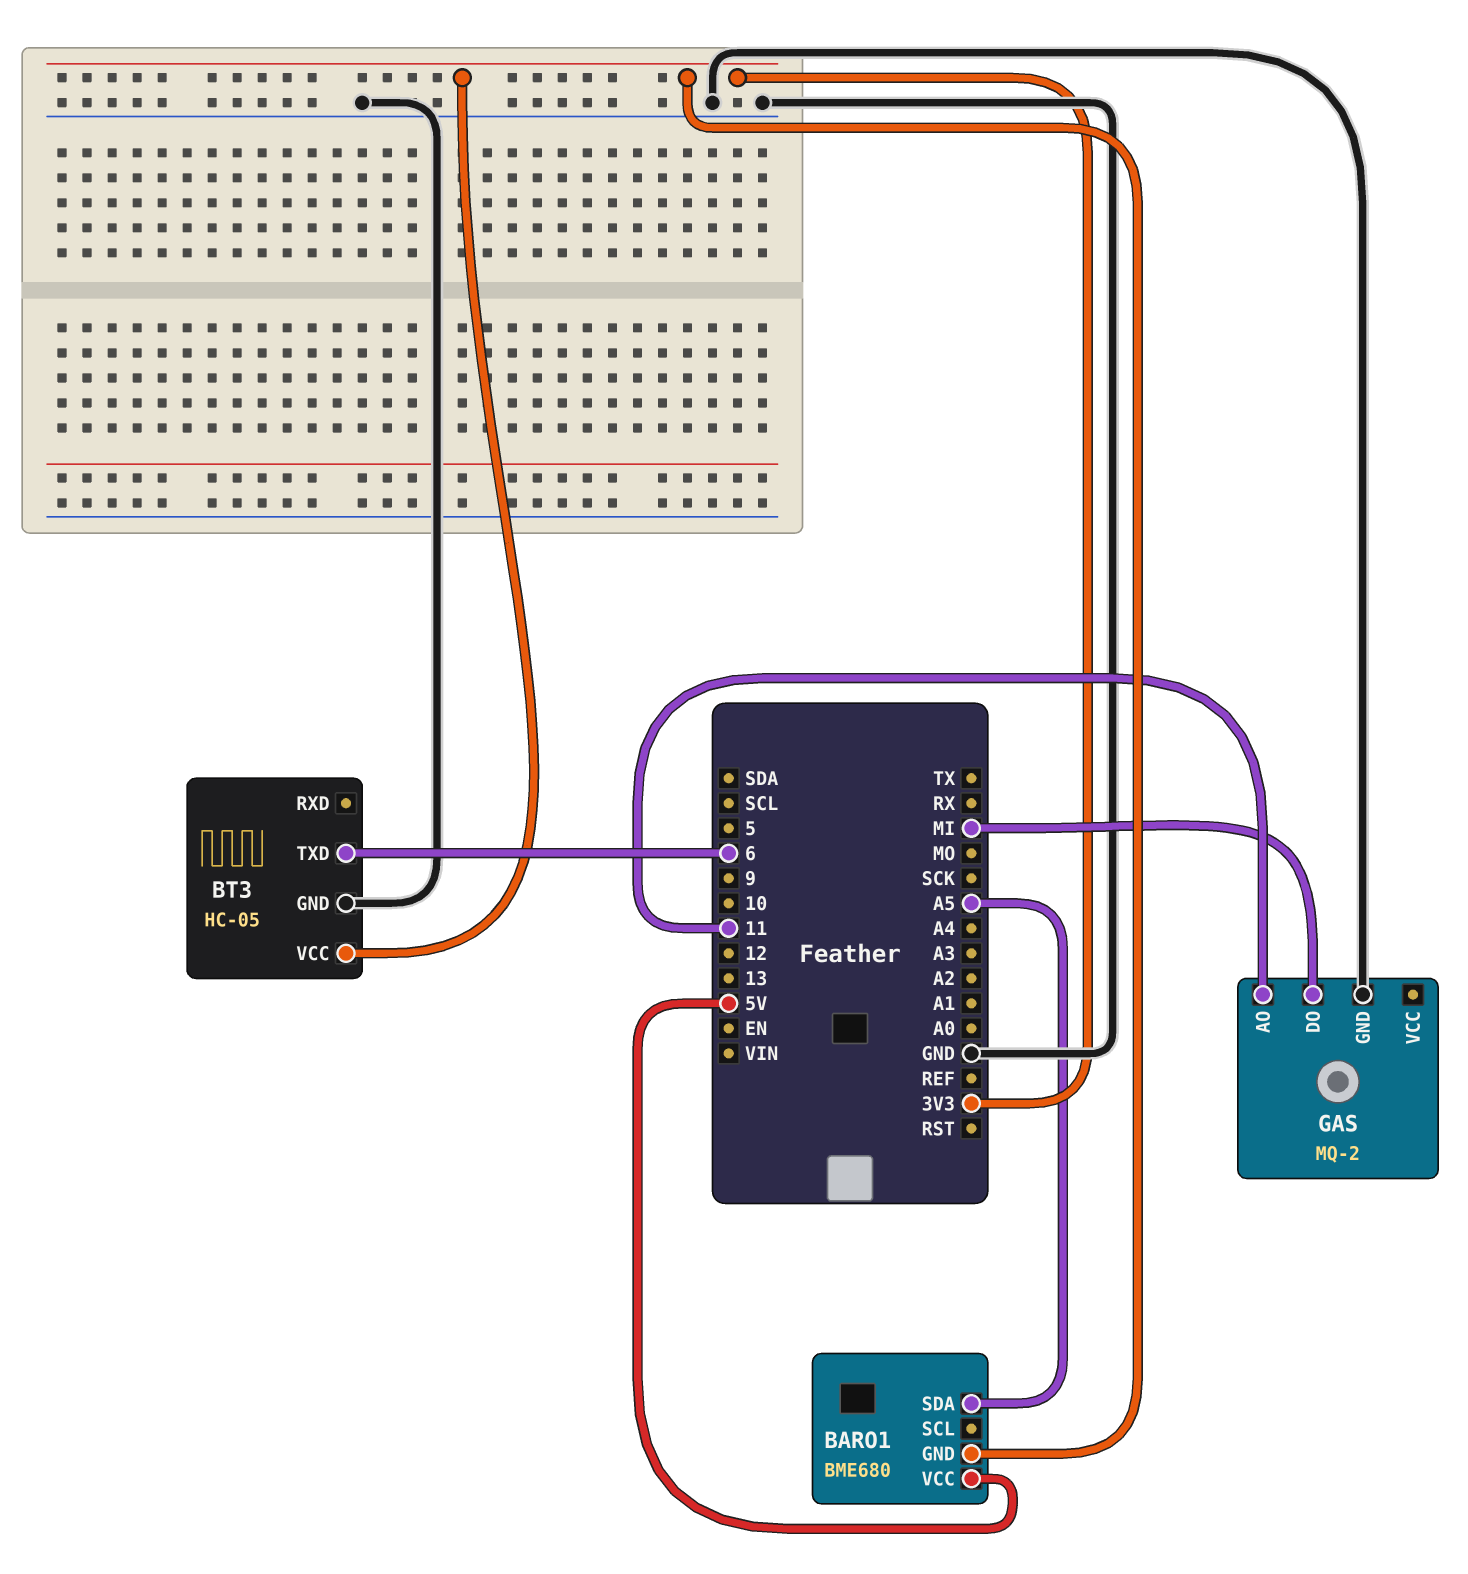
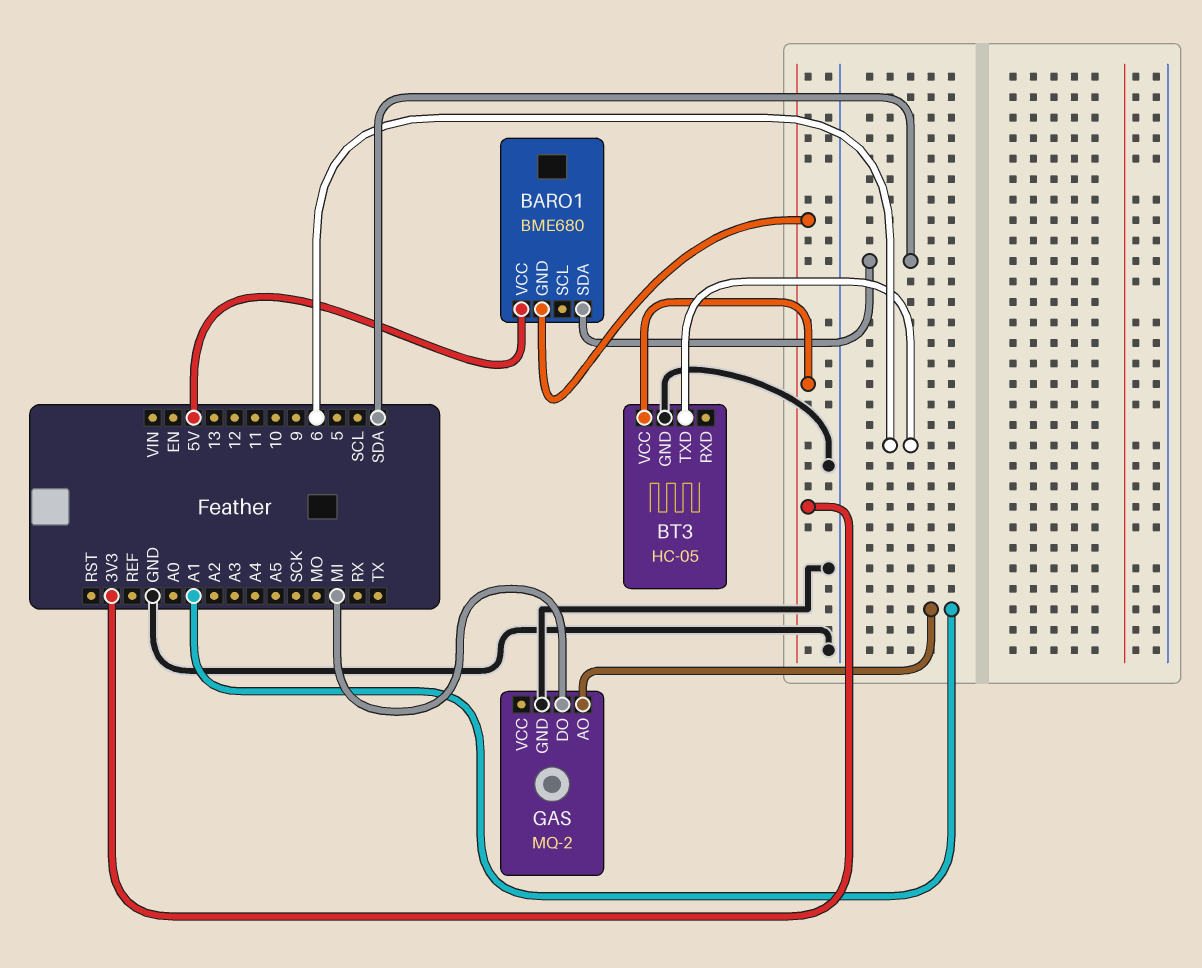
BARO1 pin SDA: A5 -> SDA
GAS pin AO: 11 -> A1

